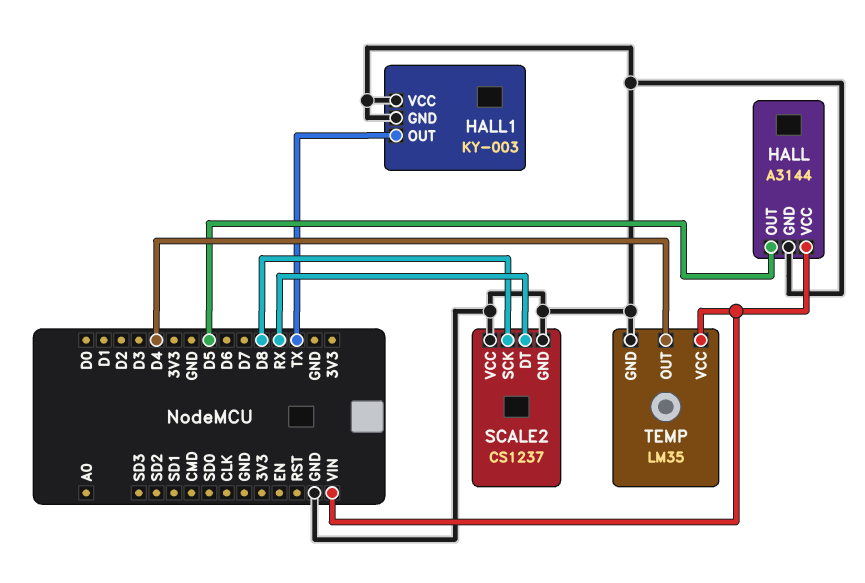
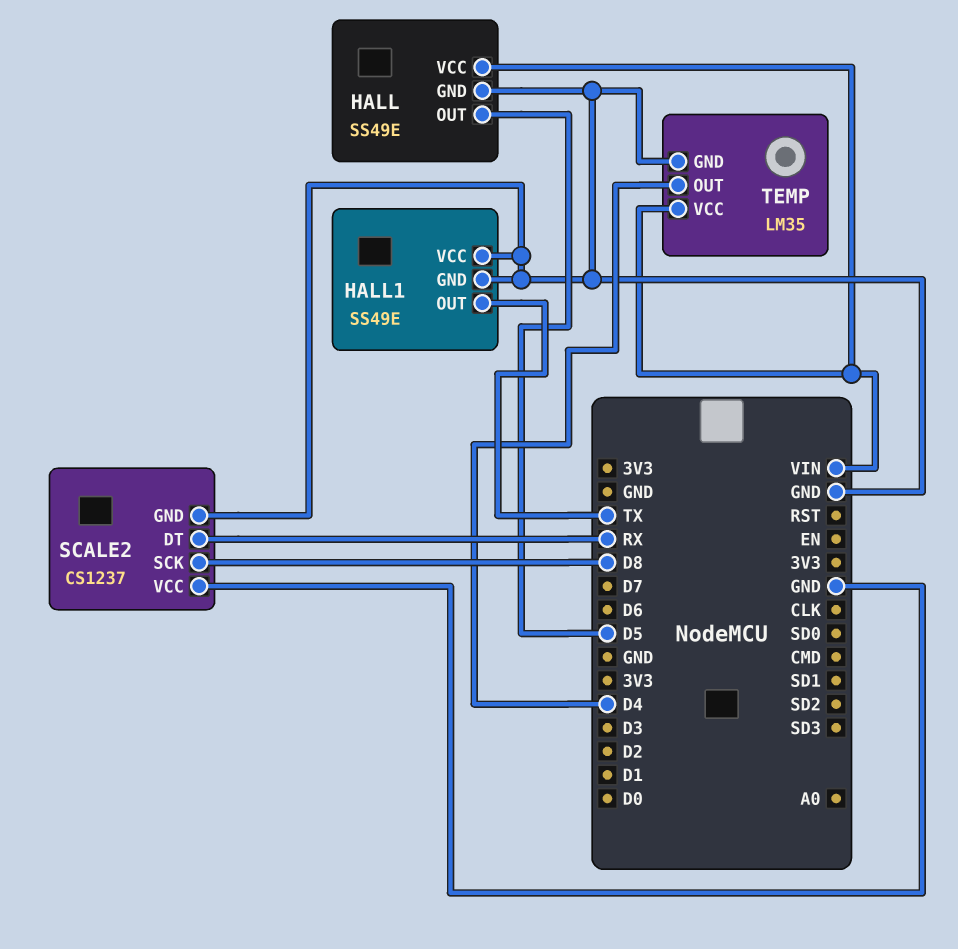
HALL: A3144 -> SS49E
HALL1: KY-003 -> SS49E

